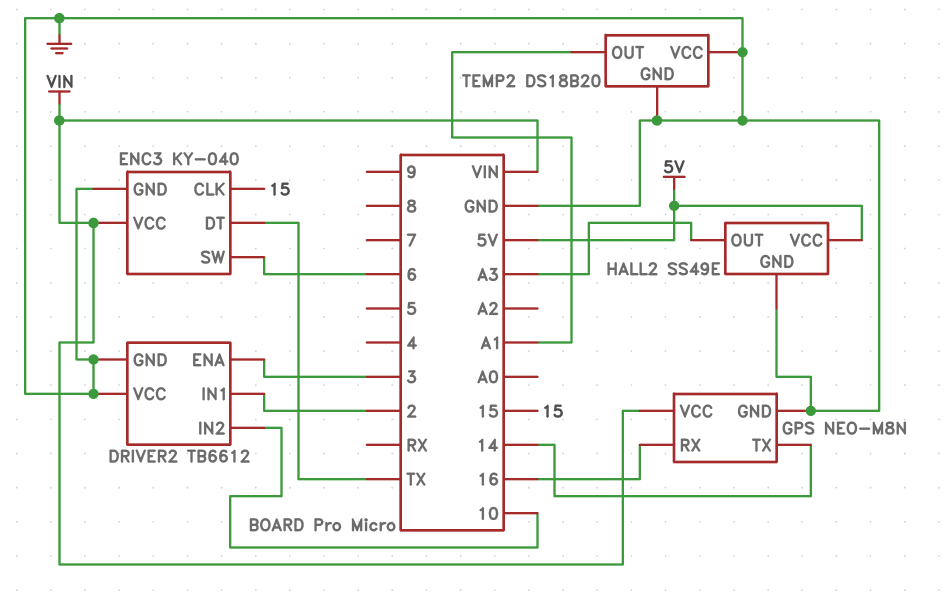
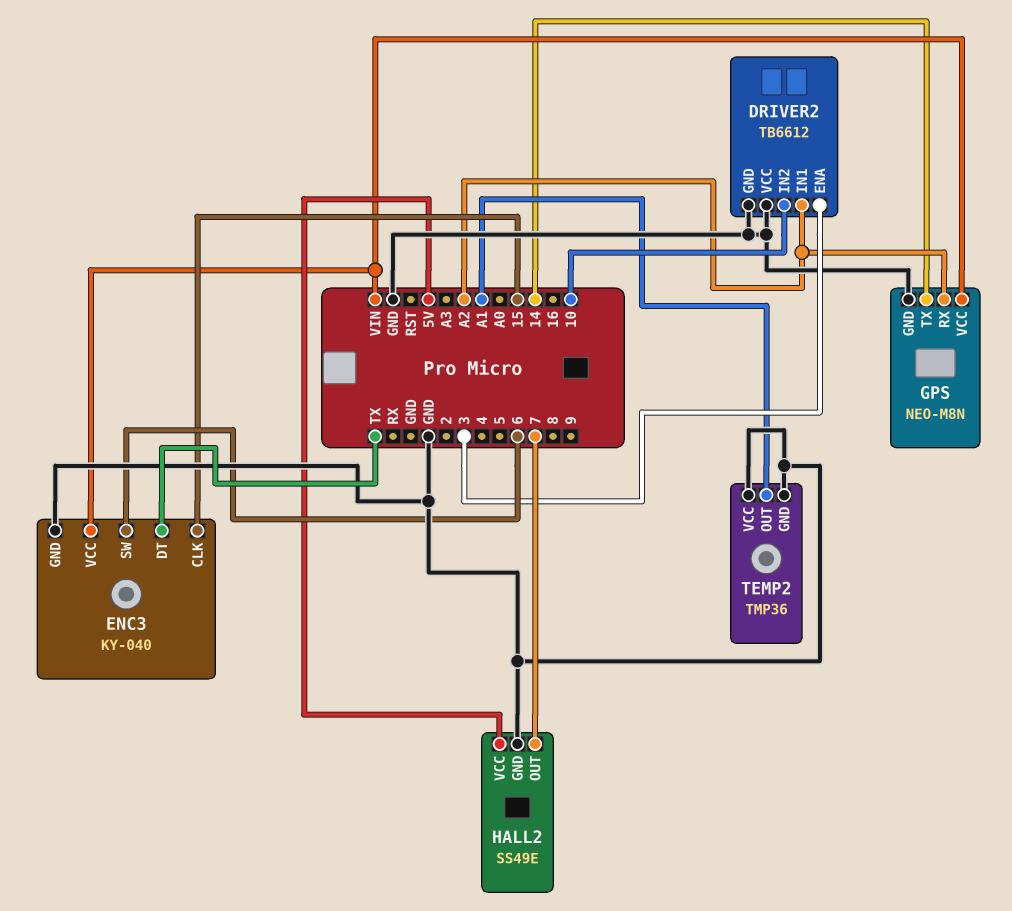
DRIVER2 pin IN1: 2 -> A2
GPS pin RX: 16 -> A2
HALL2 pin OUT: A3 -> 7
TEMP2: DS18B20 -> TMP36

